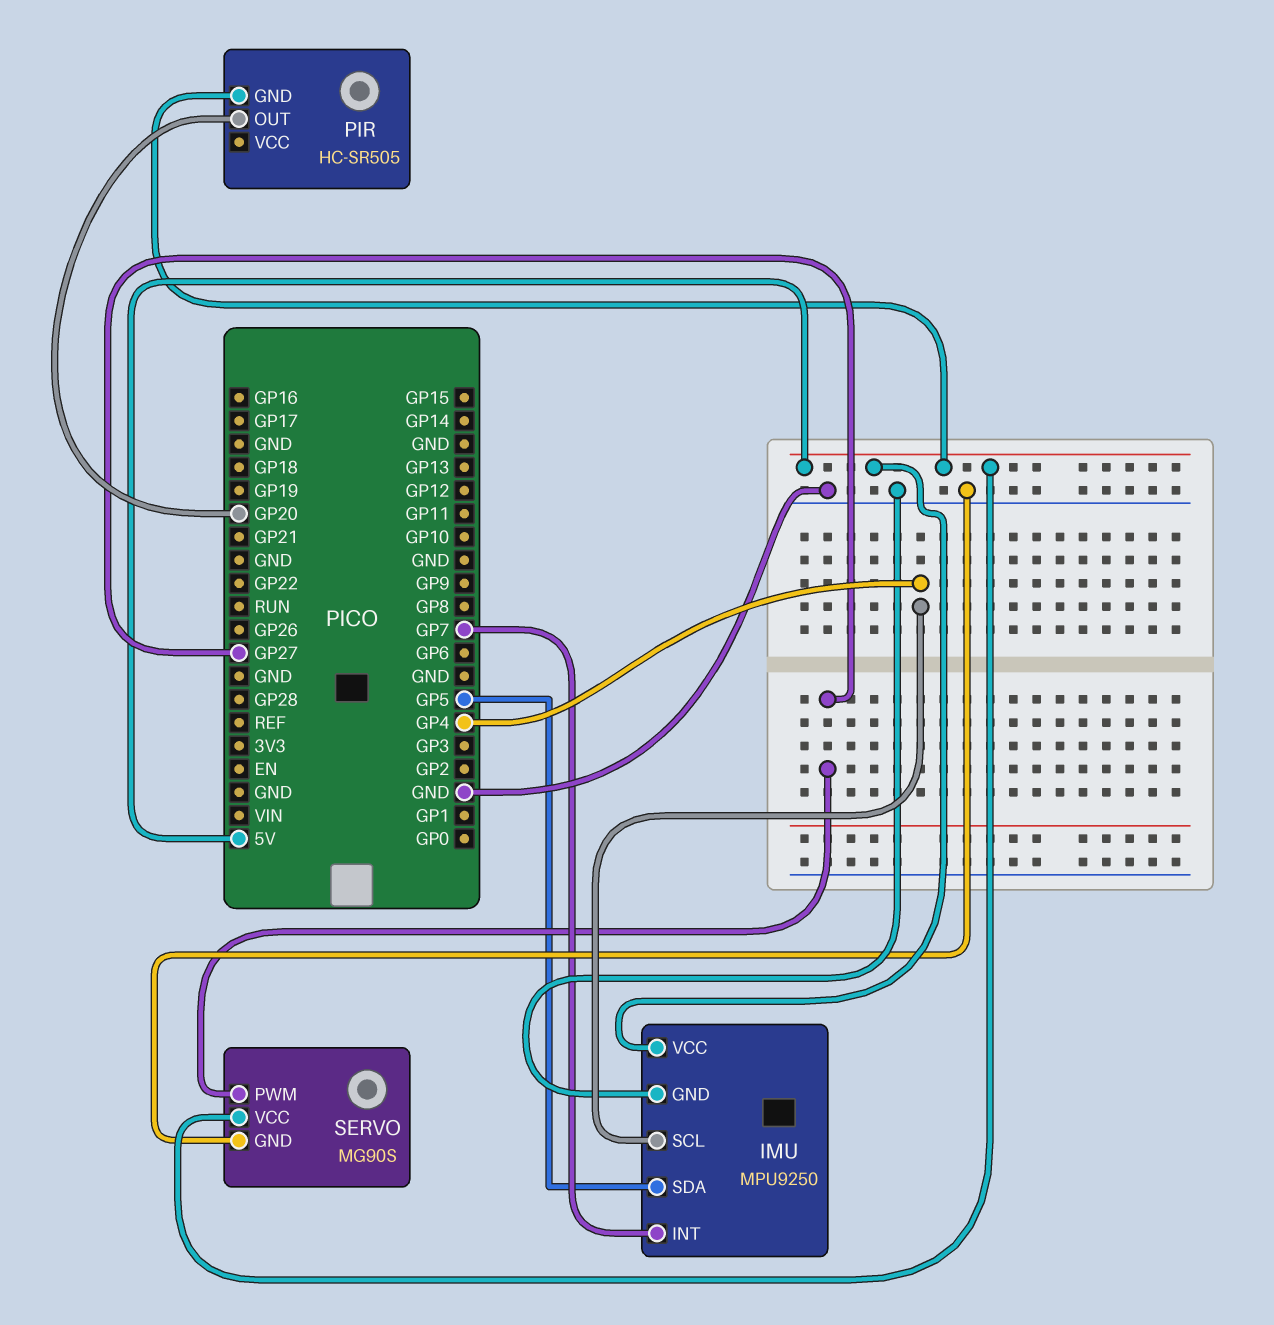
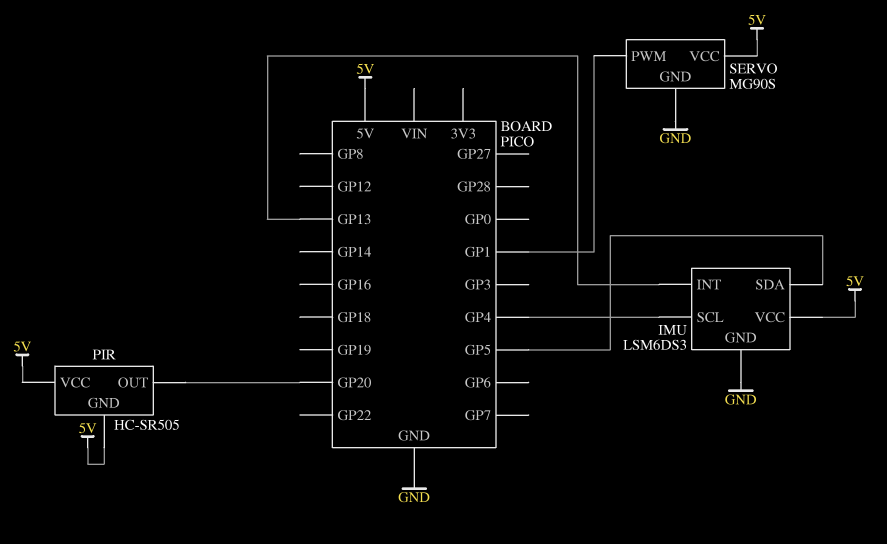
IMU: MPU9250 -> LSM6DS3
IMU pin INT: GP7 -> GP13
PIR pin VCC: none -> 5V
SERVO pin PWM: GP27 -> GP1

